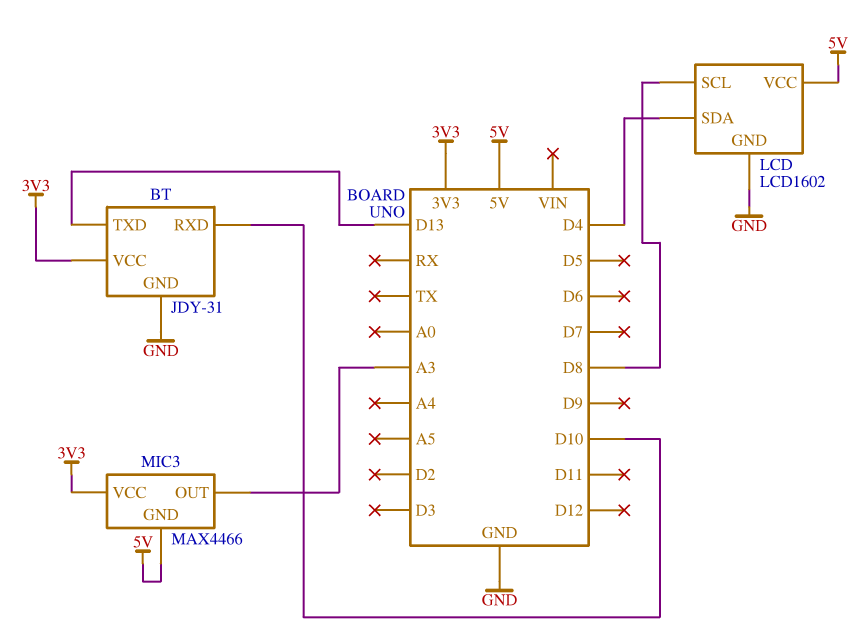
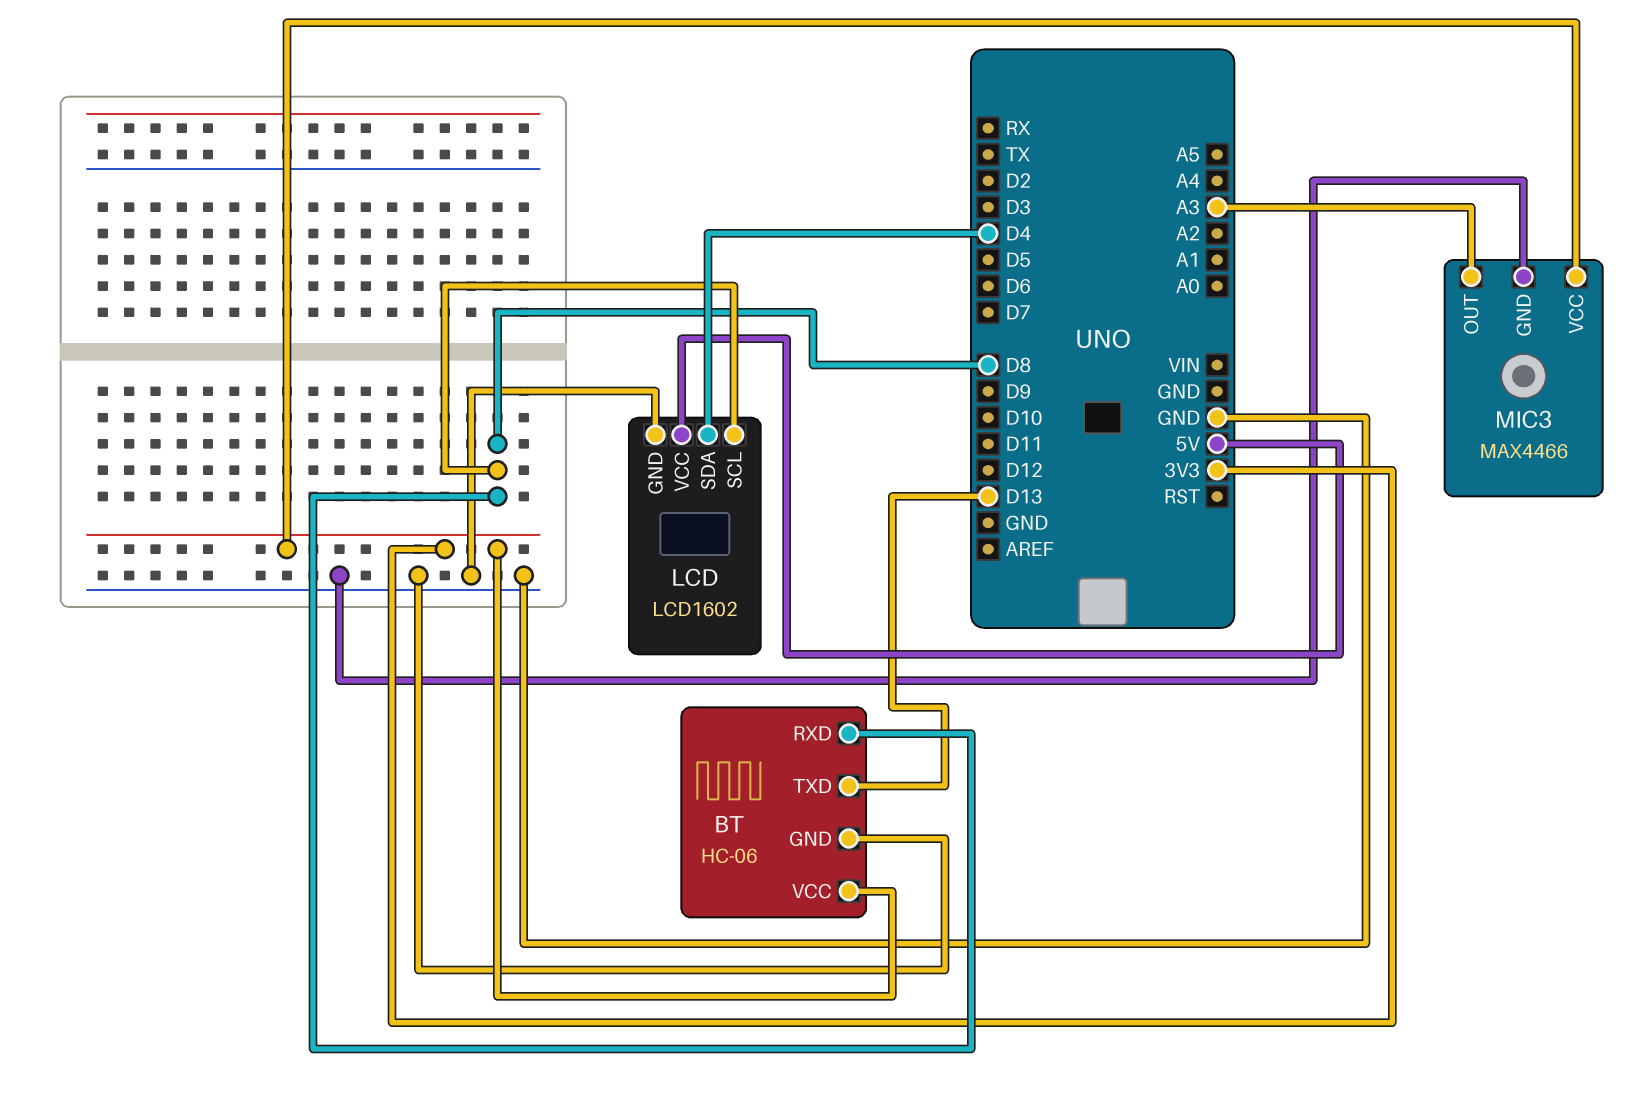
BT: JDY-31 -> HC-06
BT pin RXD: D10 -> D8
MIC3 pin GND: 5V -> GND

